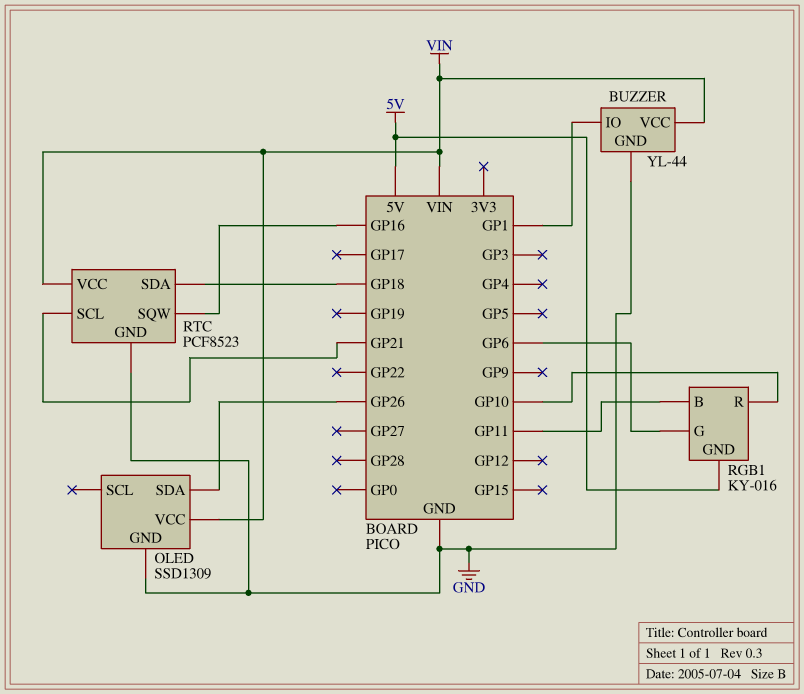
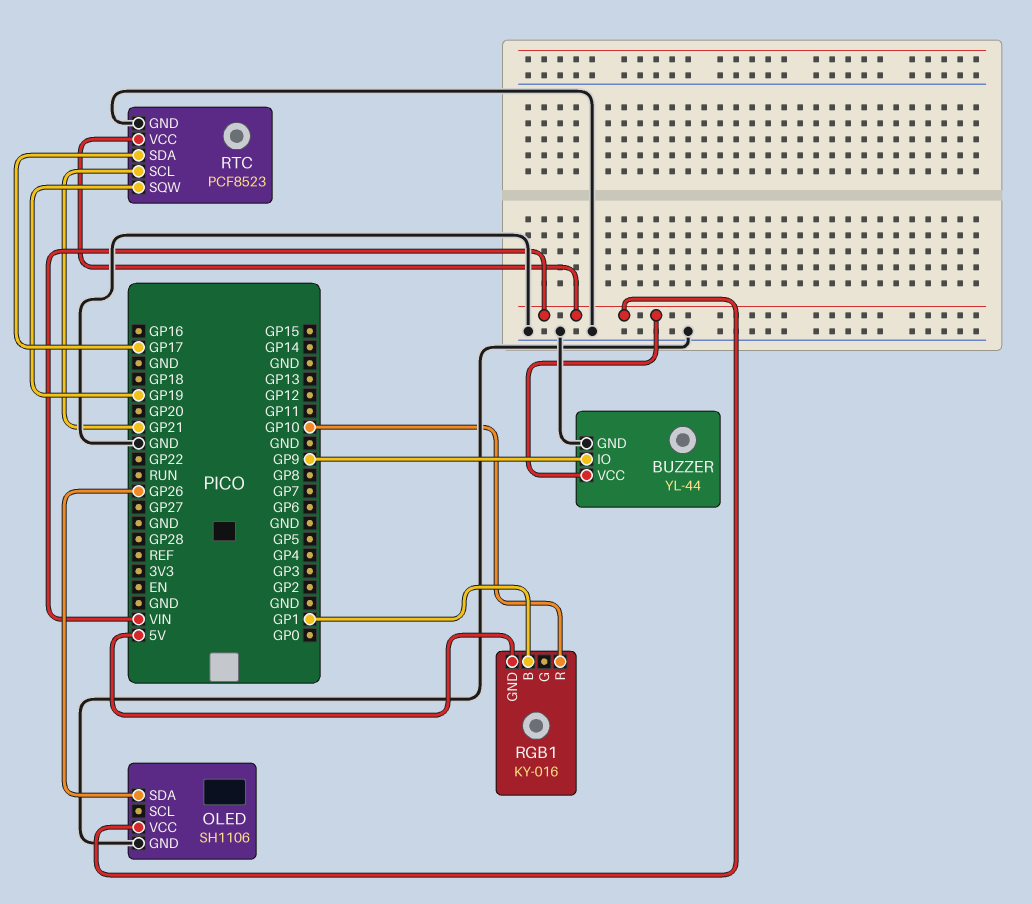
BUZZER pin IO: GP1 -> GP9
OLED: SSD1309 -> SH1106
RGB1 pin B: GP11 -> GP1
RGB1 pin G: GP6 -> none
RTC pin SDA: GP18 -> GP17
RTC pin SQW: GP16 -> GP19

